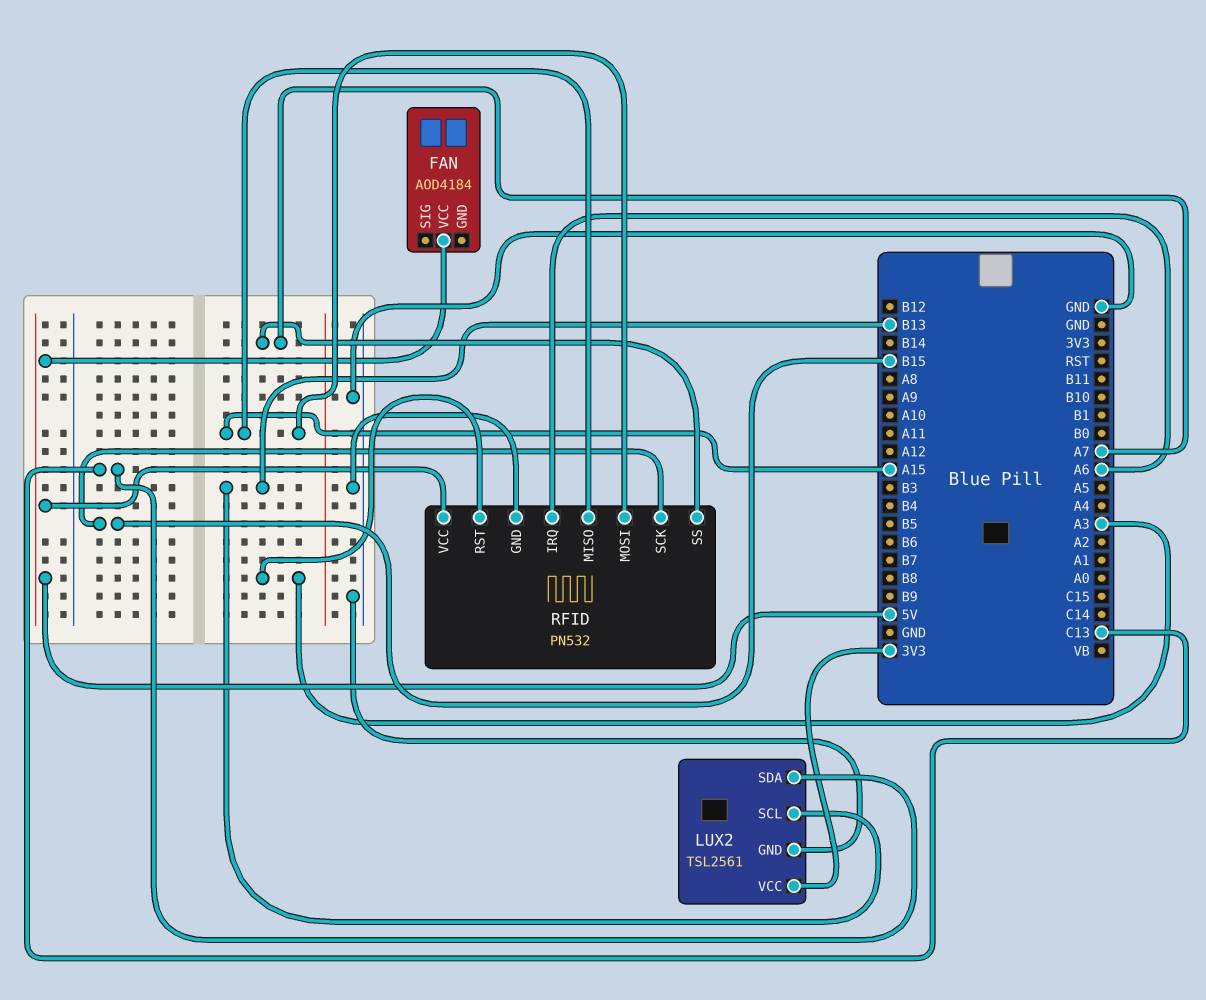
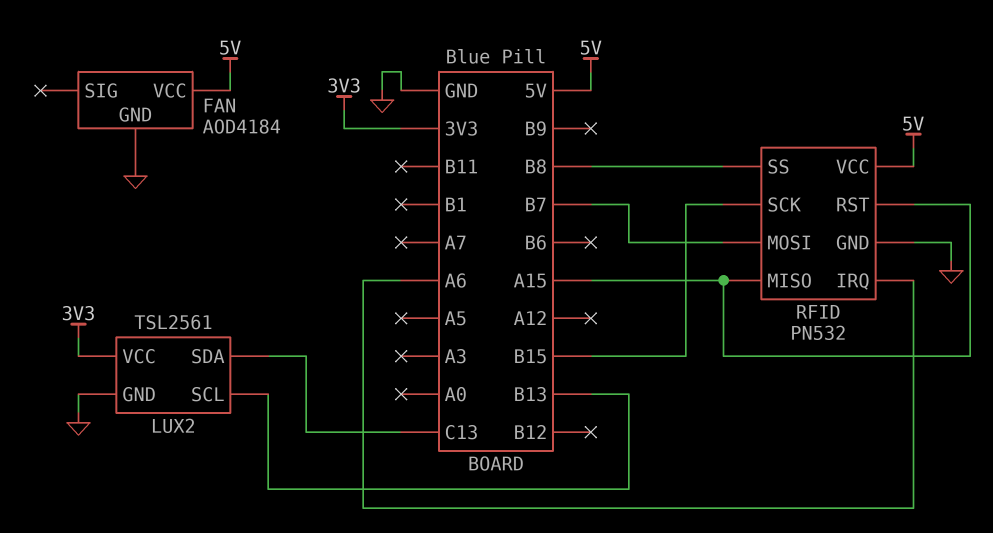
FAN pin GND: none -> GND
RFID pin MOSI: A15 -> B7
RFID pin RST: A3 -> A15
RFID pin SS: A7 -> B8

